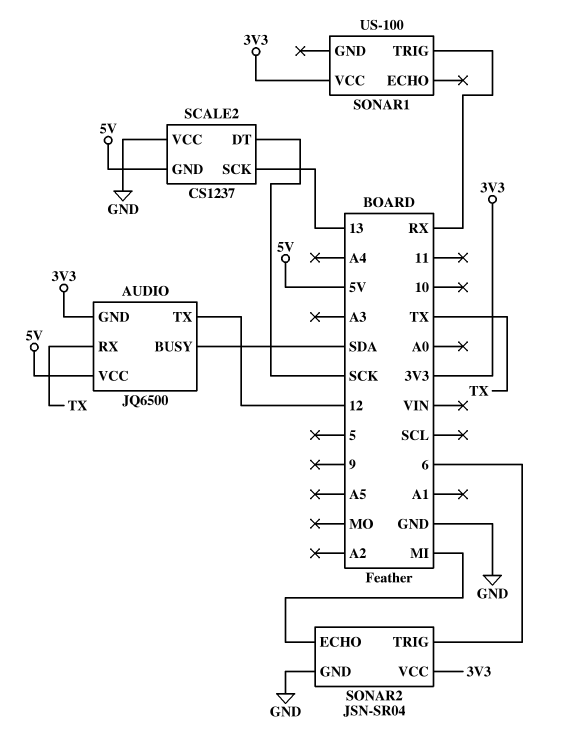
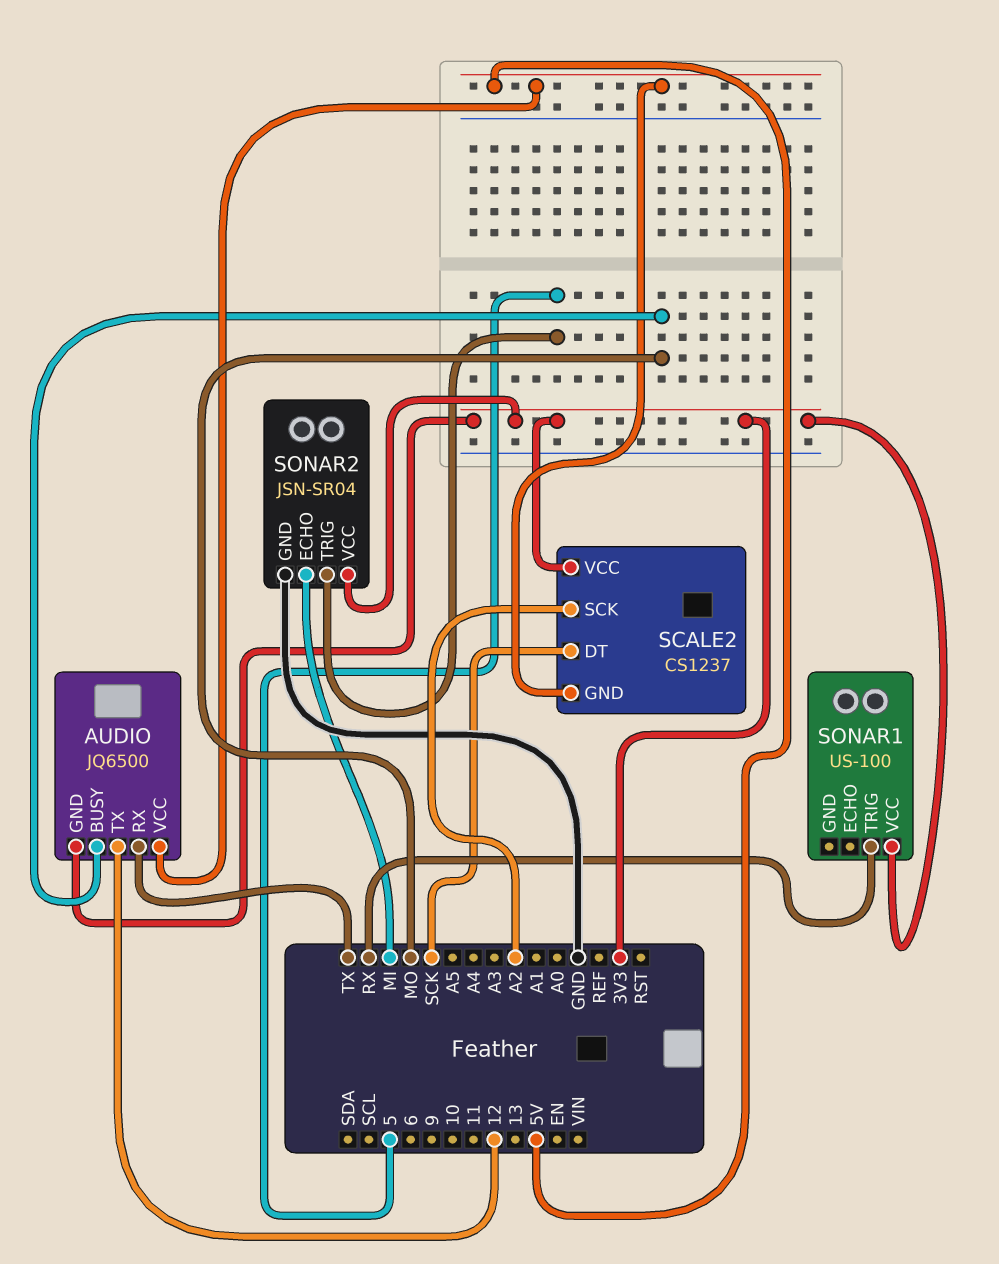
AUDIO pin BUSY: SDA -> MO
SCALE2 pin SCK: 13 -> A2
SCALE2 pin VCC: GND -> 3V3
SONAR2 pin TRIG: 6 -> 5

